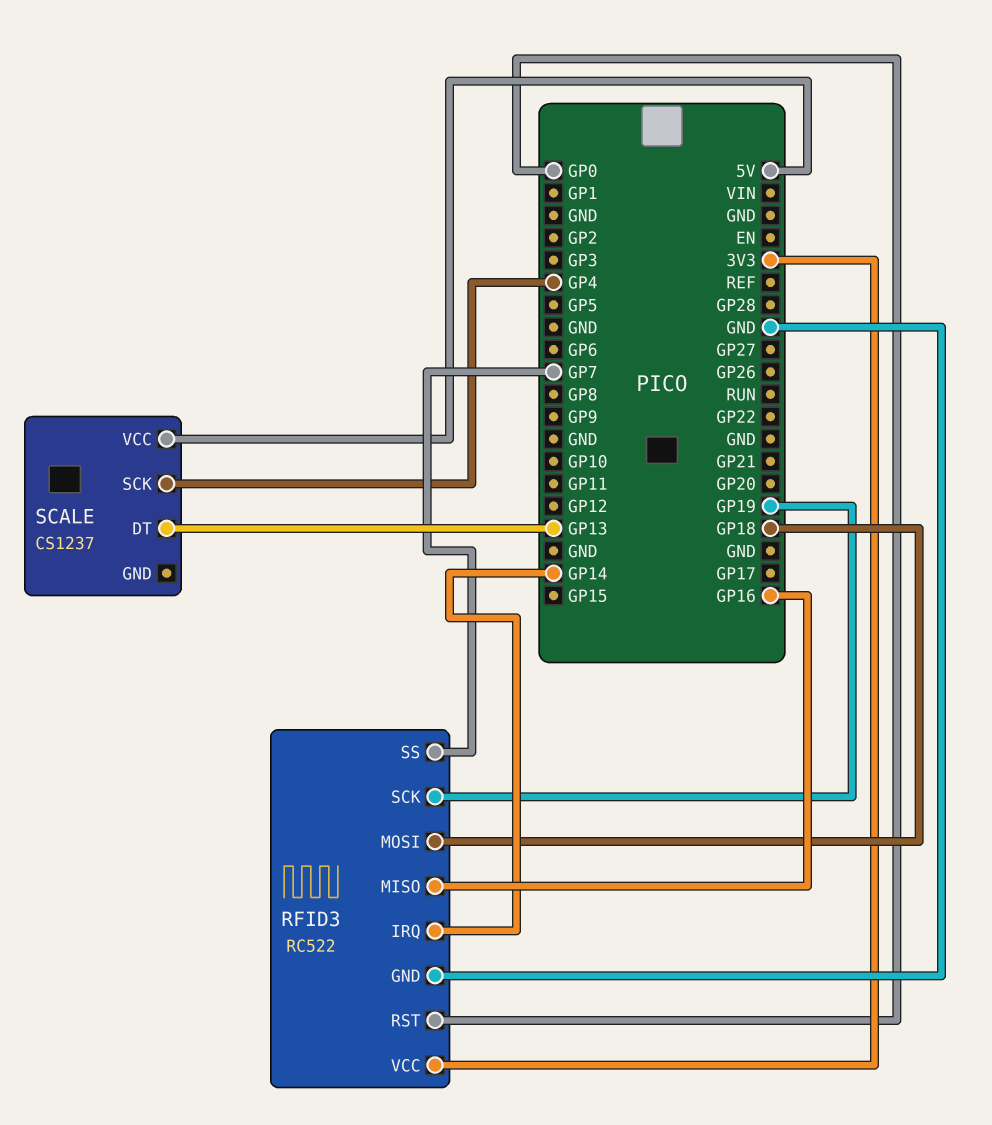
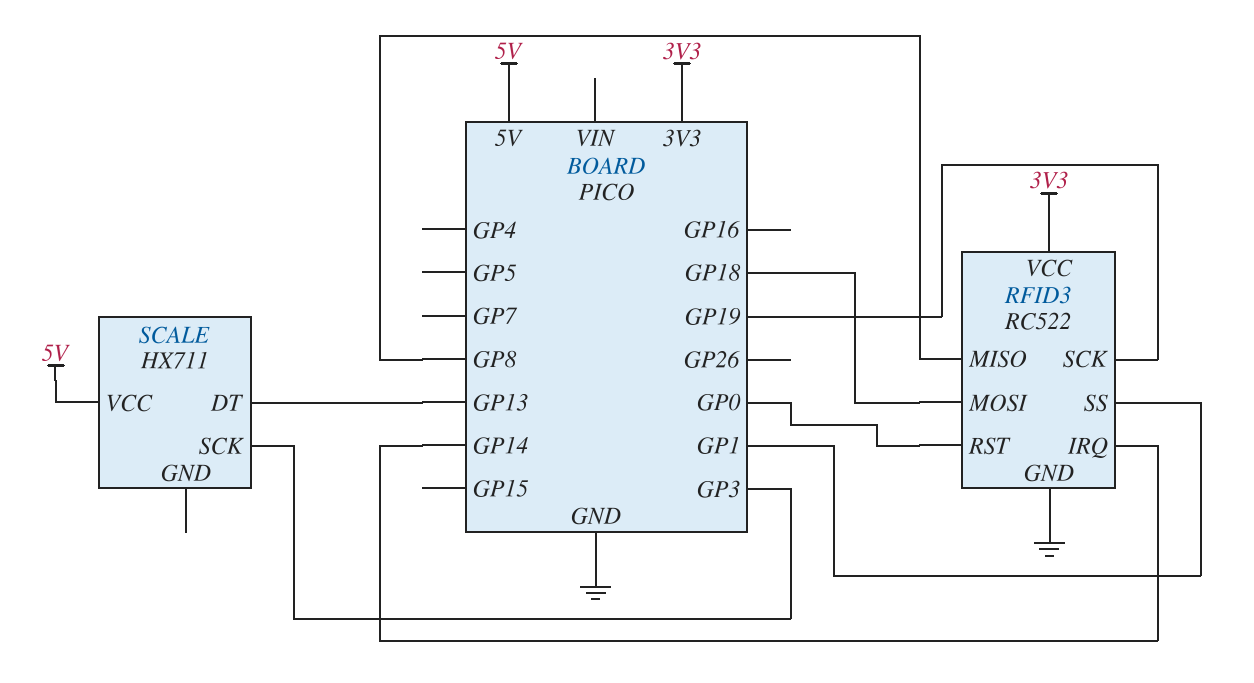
RFID3 pin MISO: GP16 -> GP8
RFID3 pin SS: GP7 -> GP1
SCALE: CS1237 -> HX711
SCALE pin SCK: GP4 -> GP3

